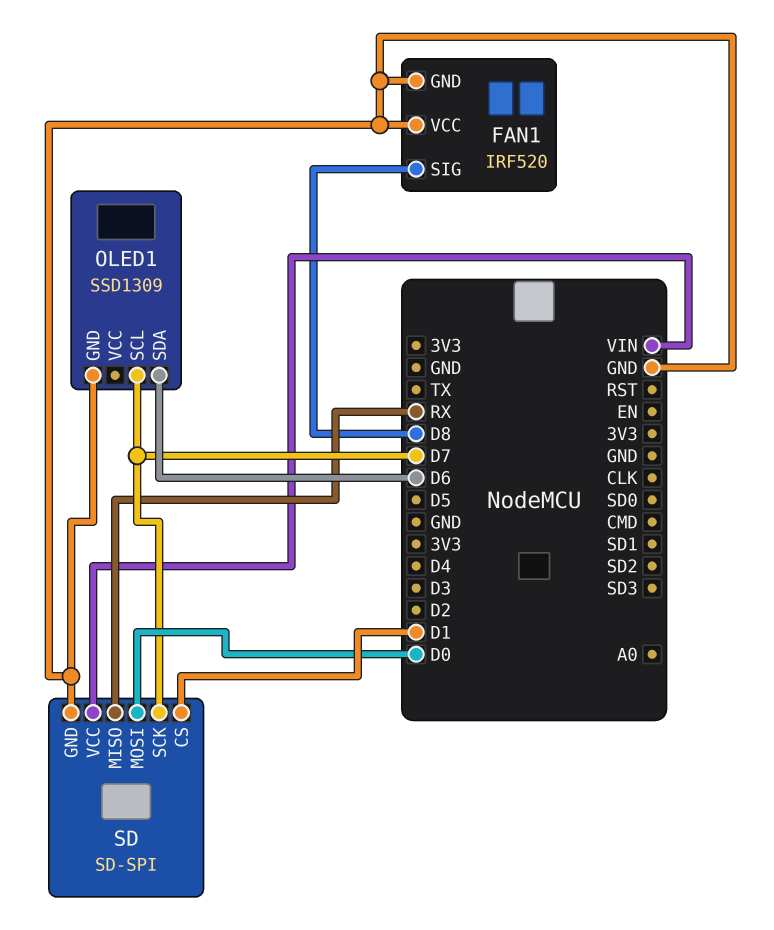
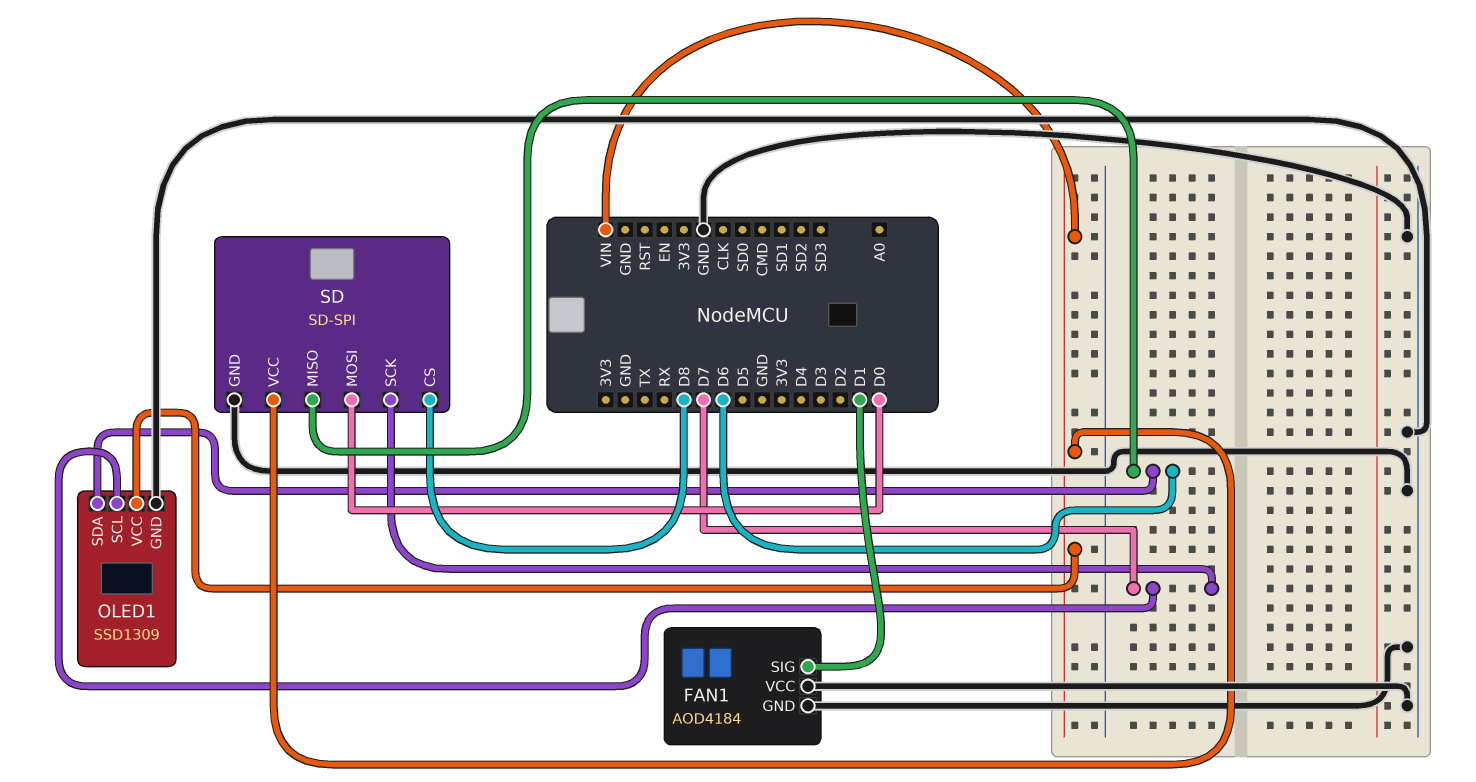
FAN1: IRF520 -> AOD4184
FAN1 pin SIG: D8 -> D1
OLED1 pin VCC: none -> VIN
SD pin CS: D1 -> D8
SD pin MISO: RX -> D6

